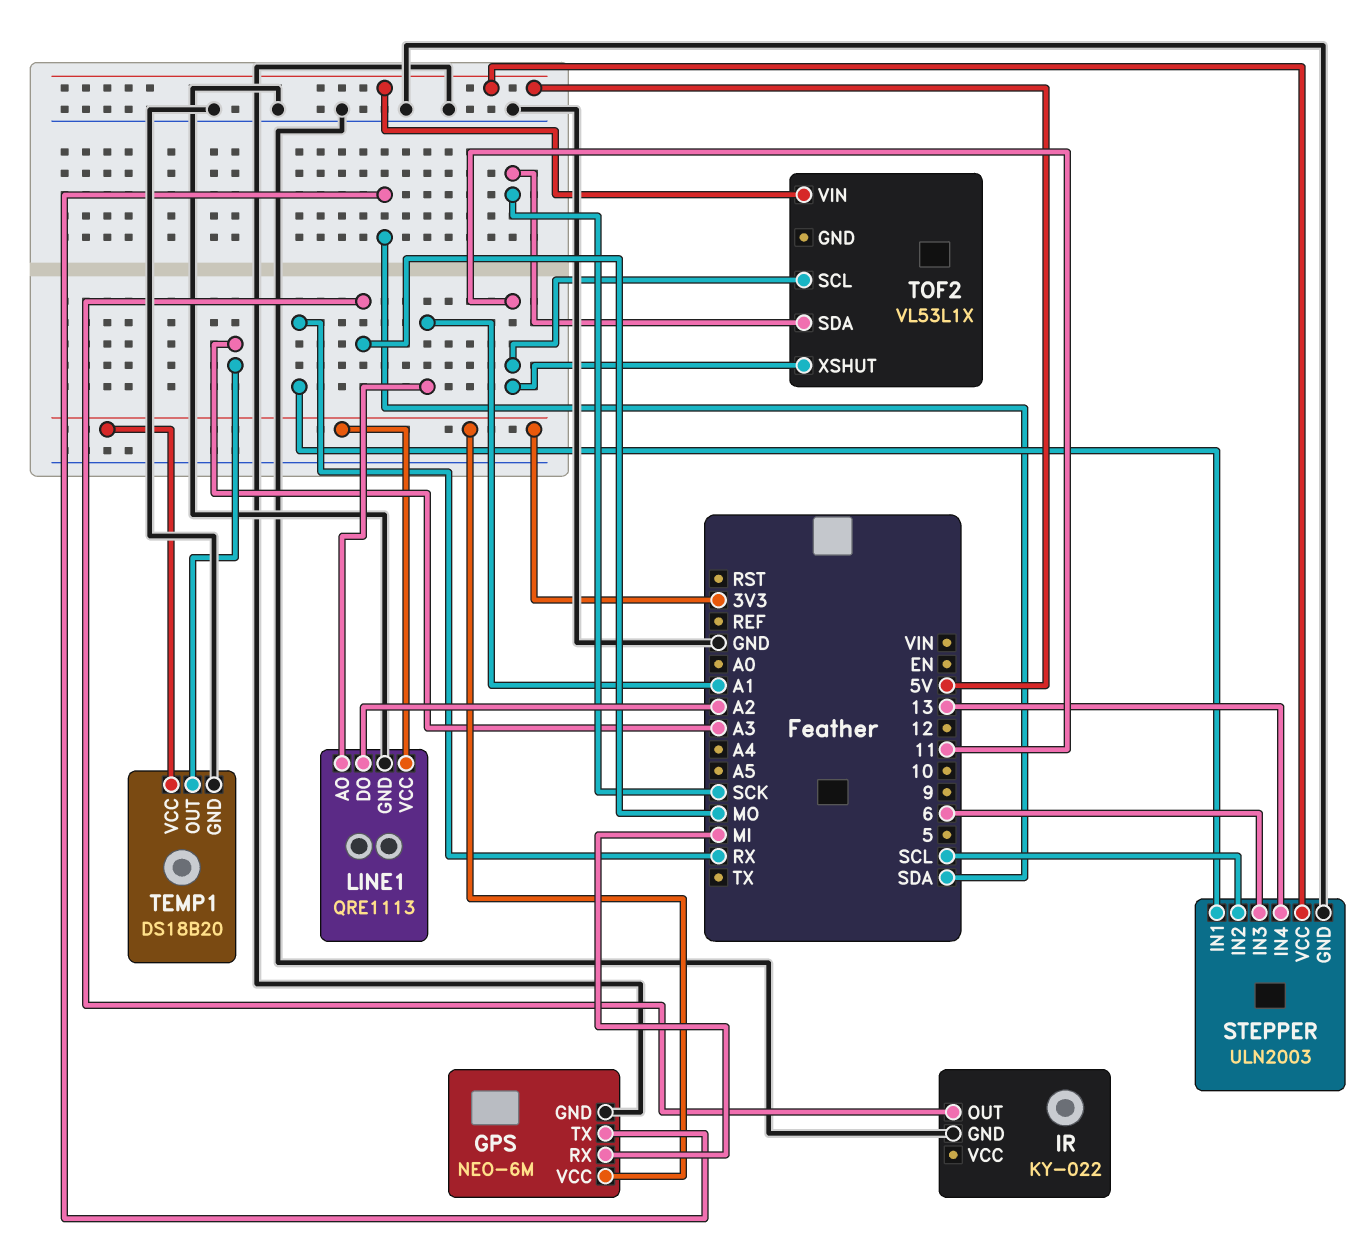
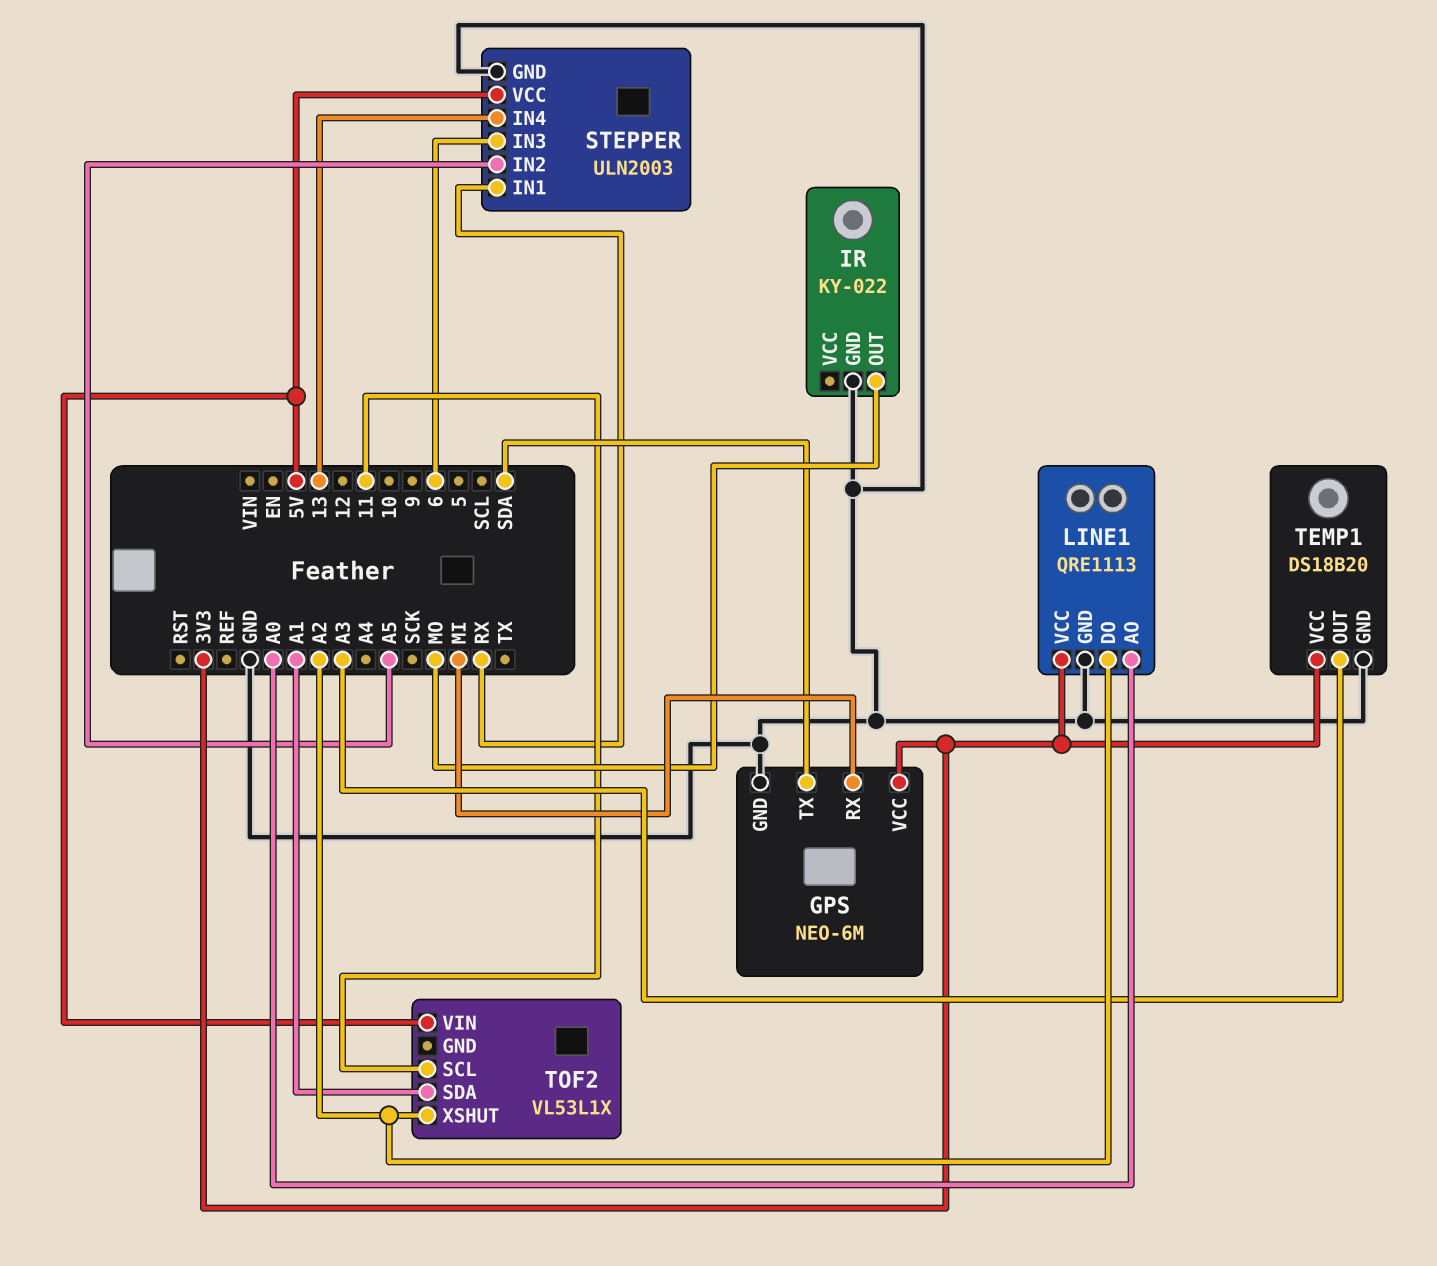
LINE1 pin AO: A1 -> A0
STEPPER pin IN2: SCL -> A5
TOF2 pin SDA: SCK -> A1
TOF2 pin XSHUT: 11 -> A2

